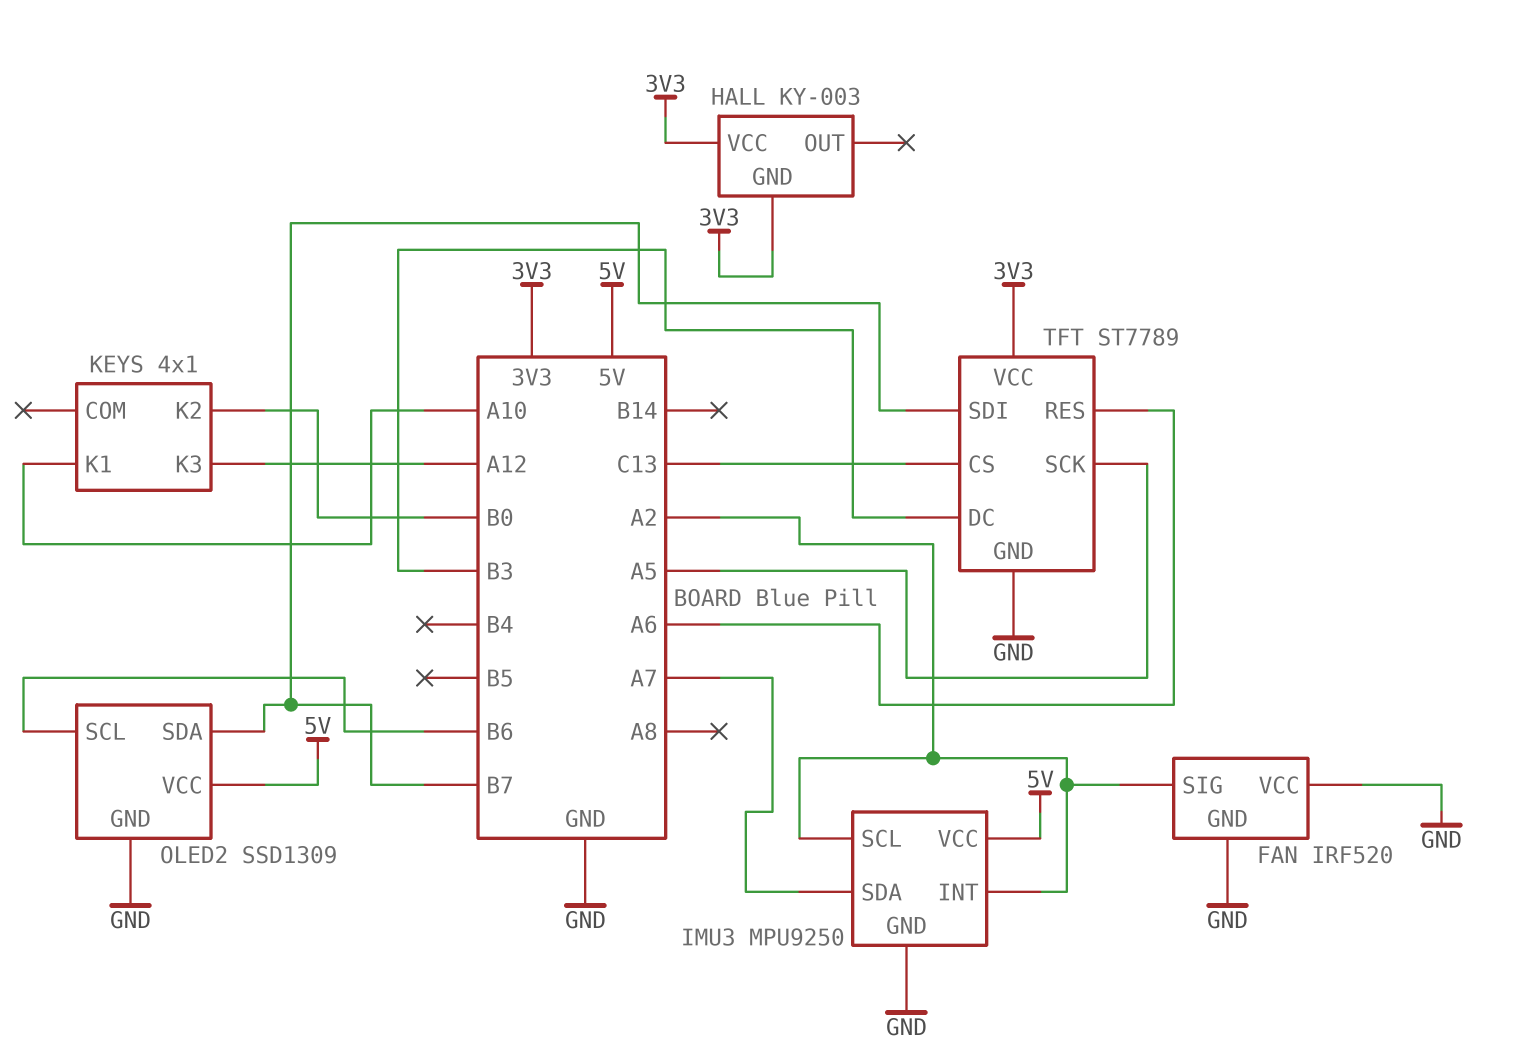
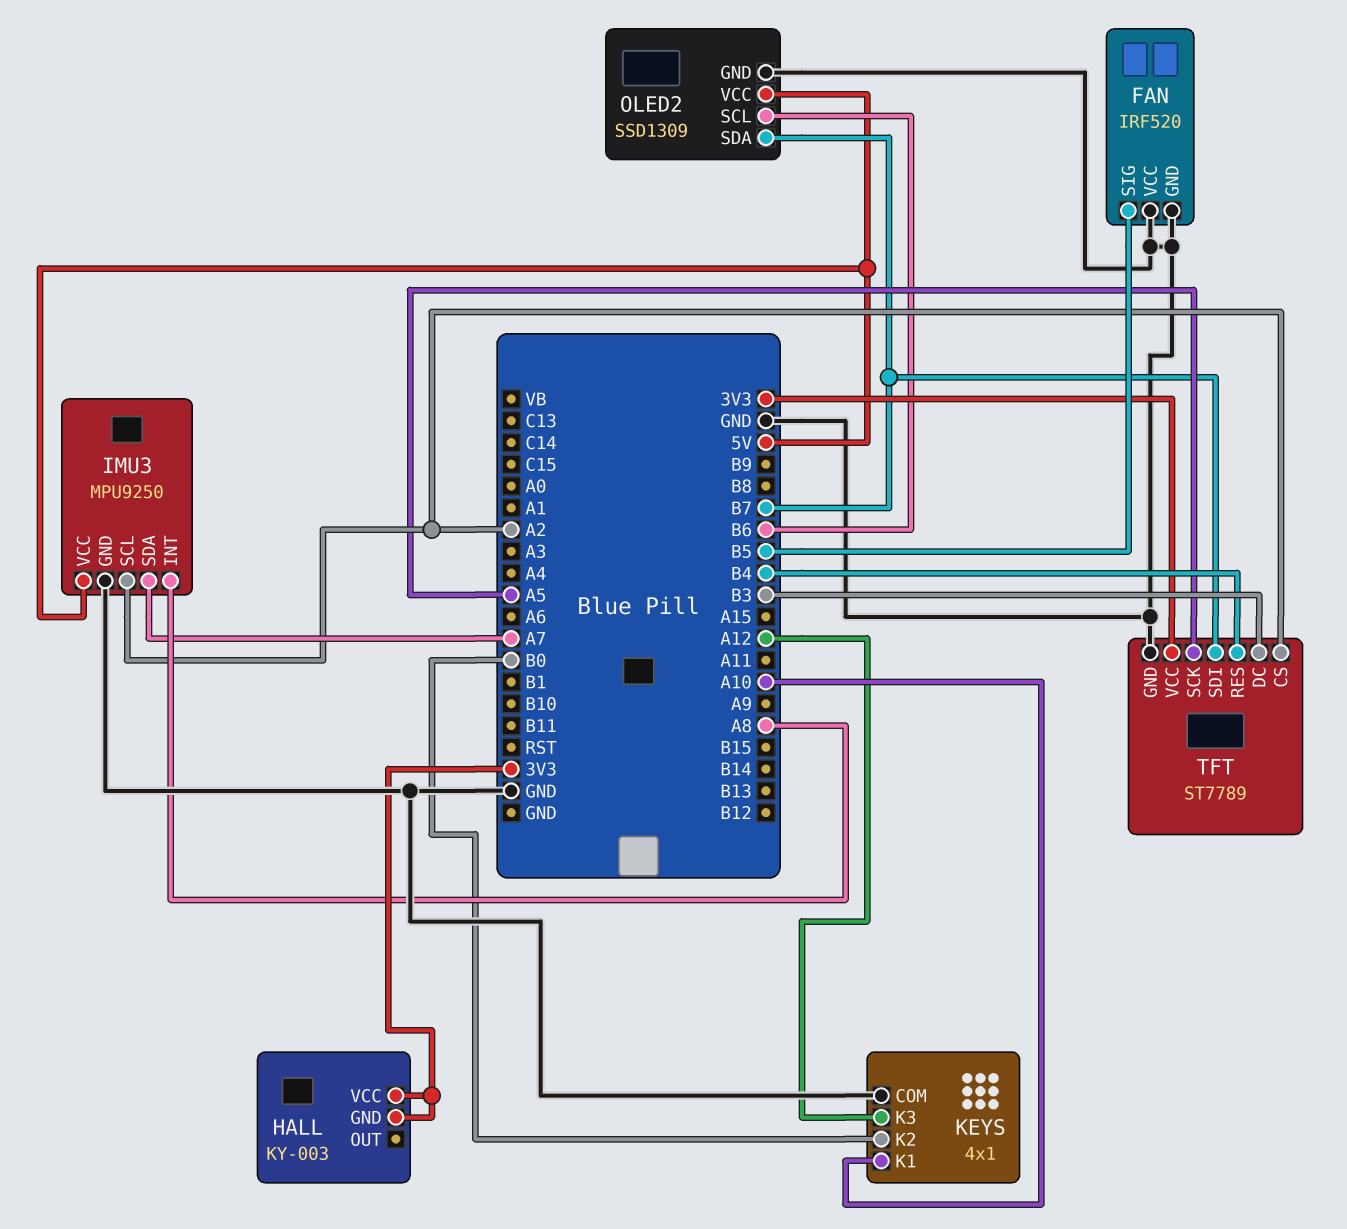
FAN pin SIG: A2 -> B5
IMU3 pin INT: A2 -> A8
KEYS pin COM: none -> GND
TFT pin CS: C13 -> A2
TFT pin RES: A6 -> B4

